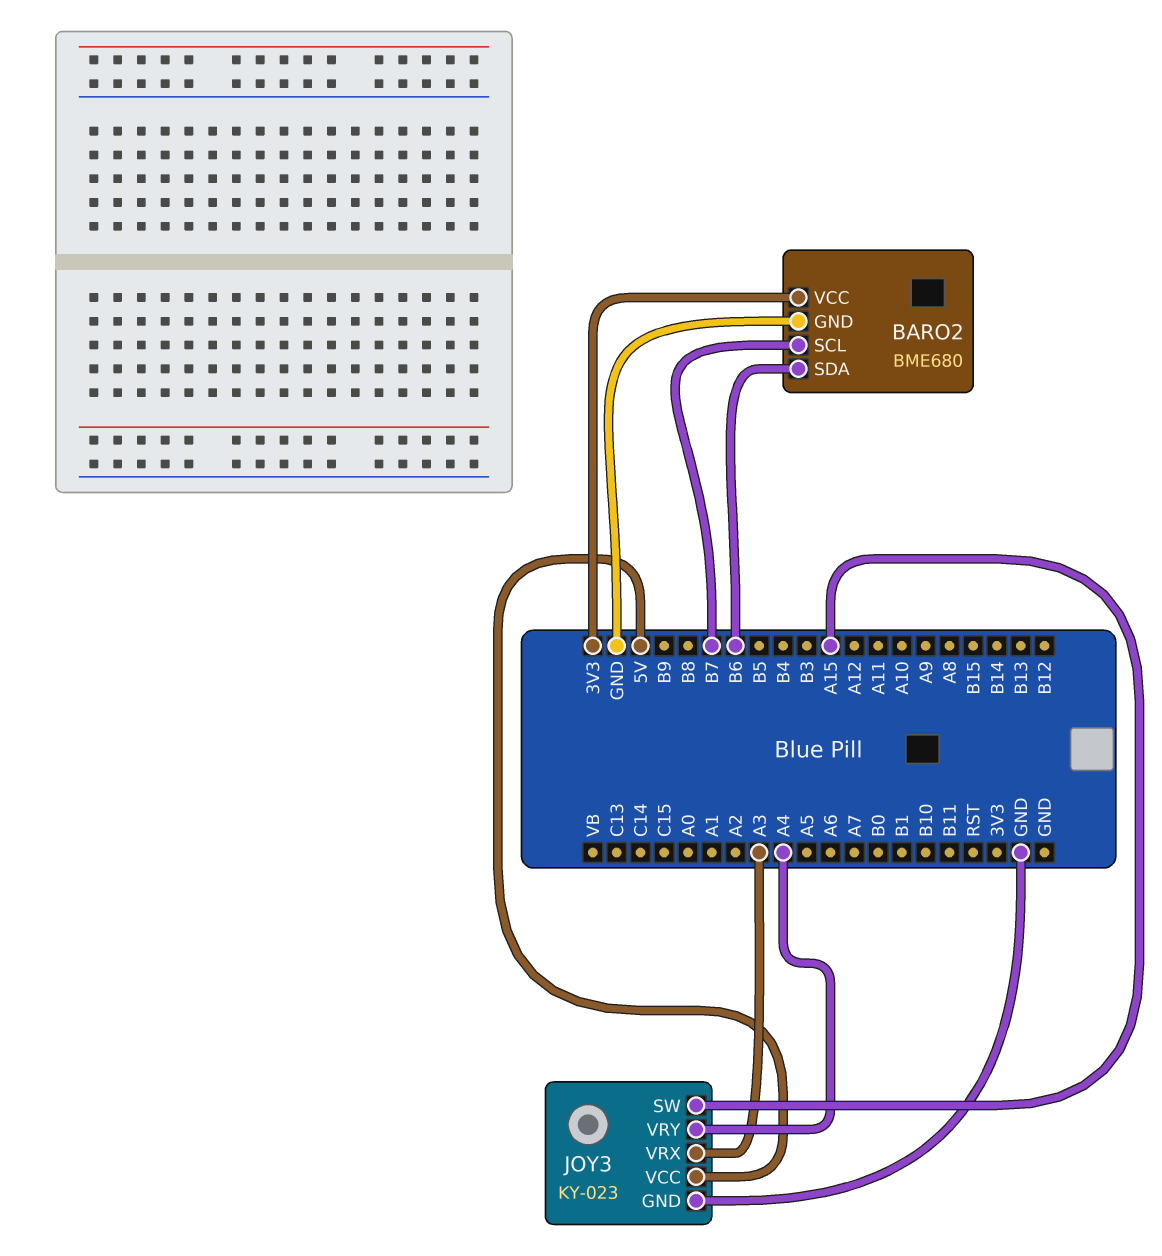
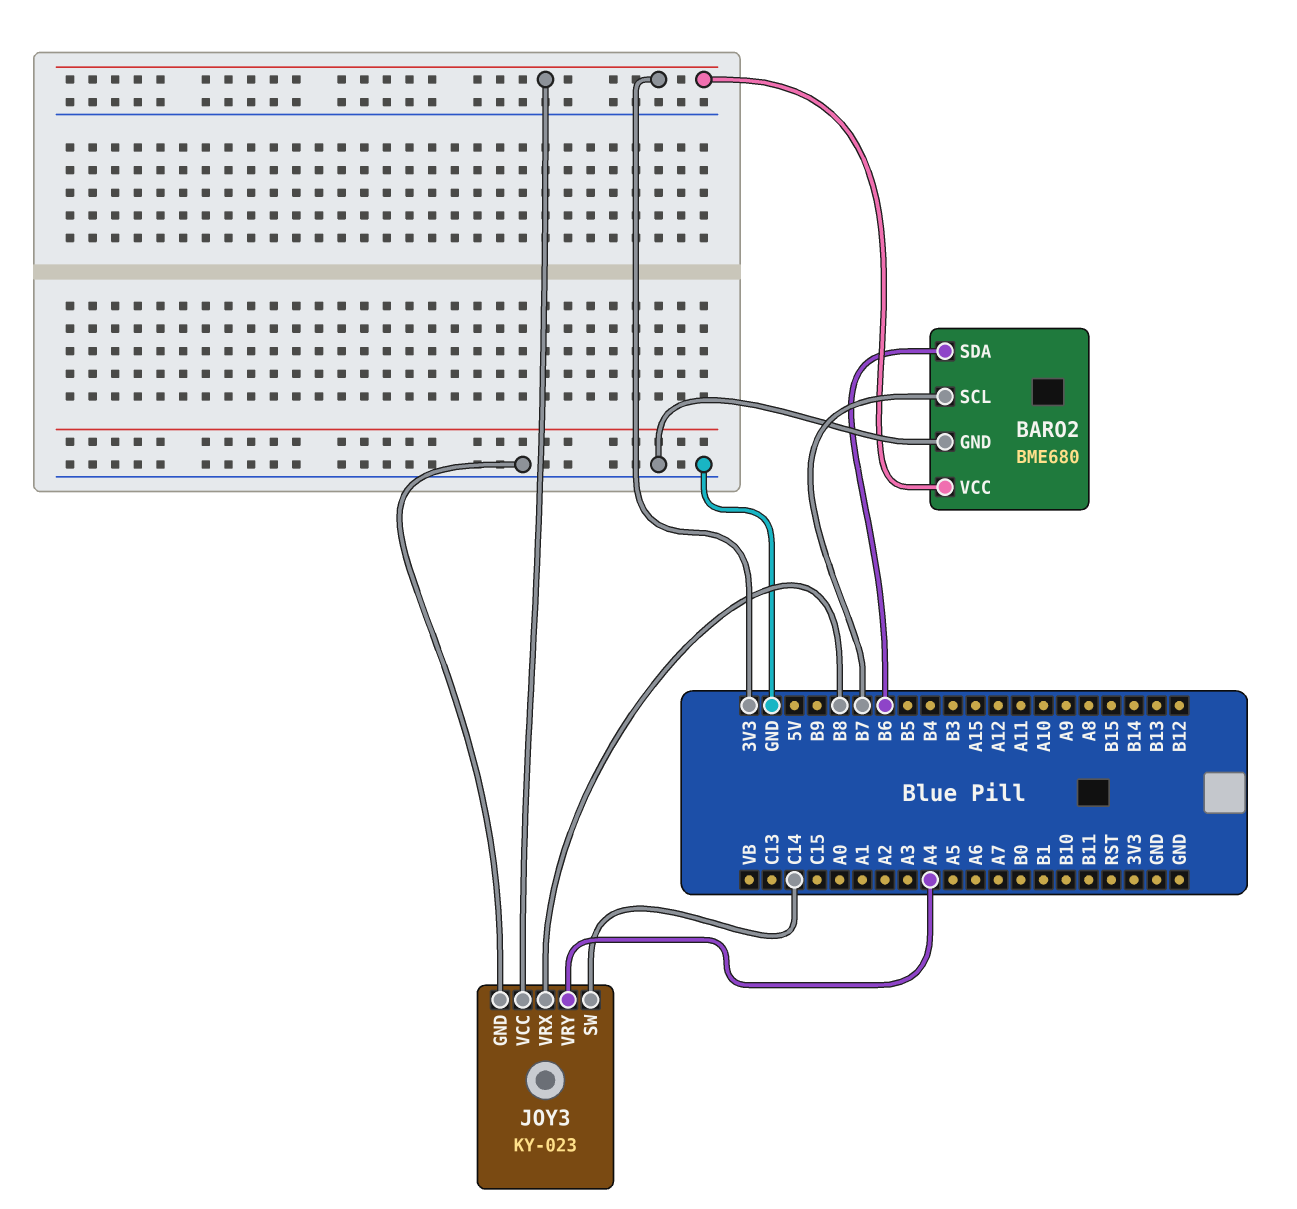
JOY3 pin SW: A15 -> C14
JOY3 pin VCC: 5V -> 3V3
JOY3 pin VRX: A3 -> B8

